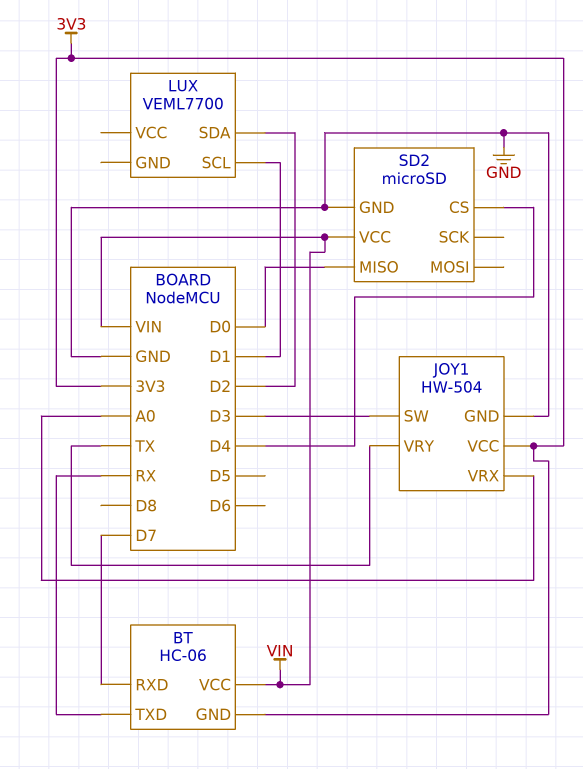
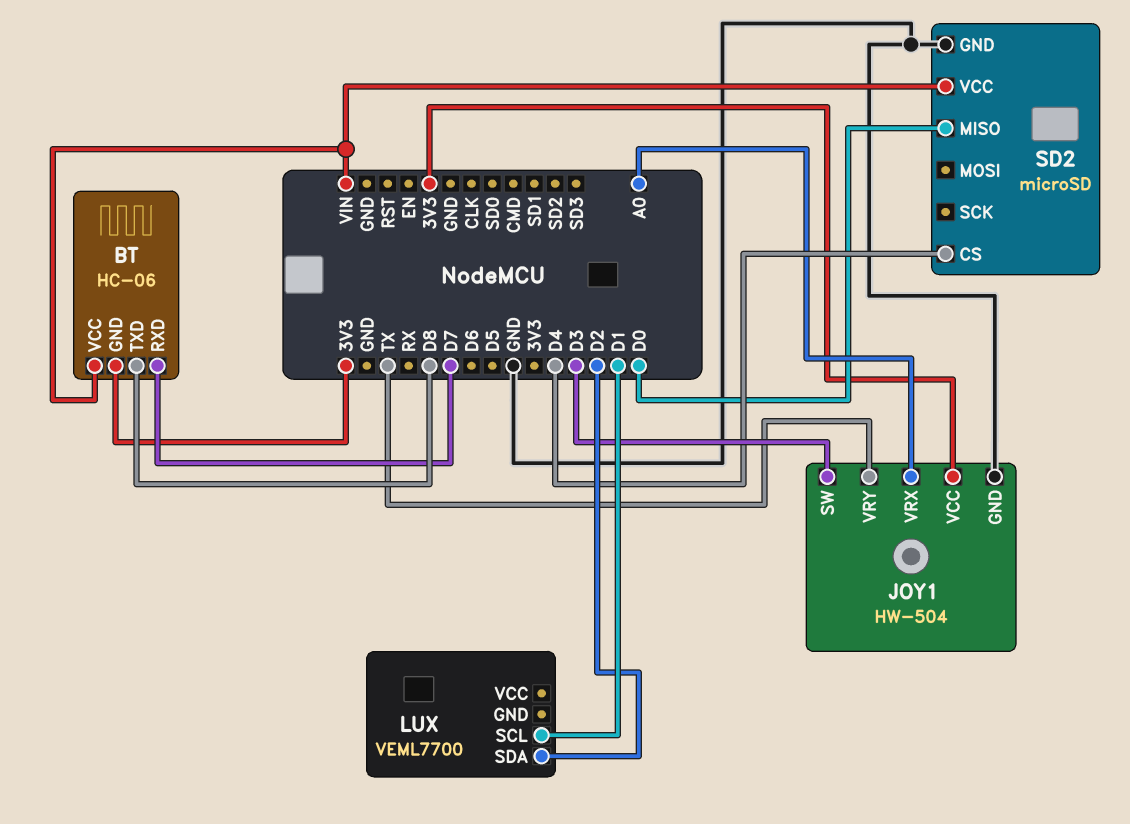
BT pin TXD: RX -> D8

